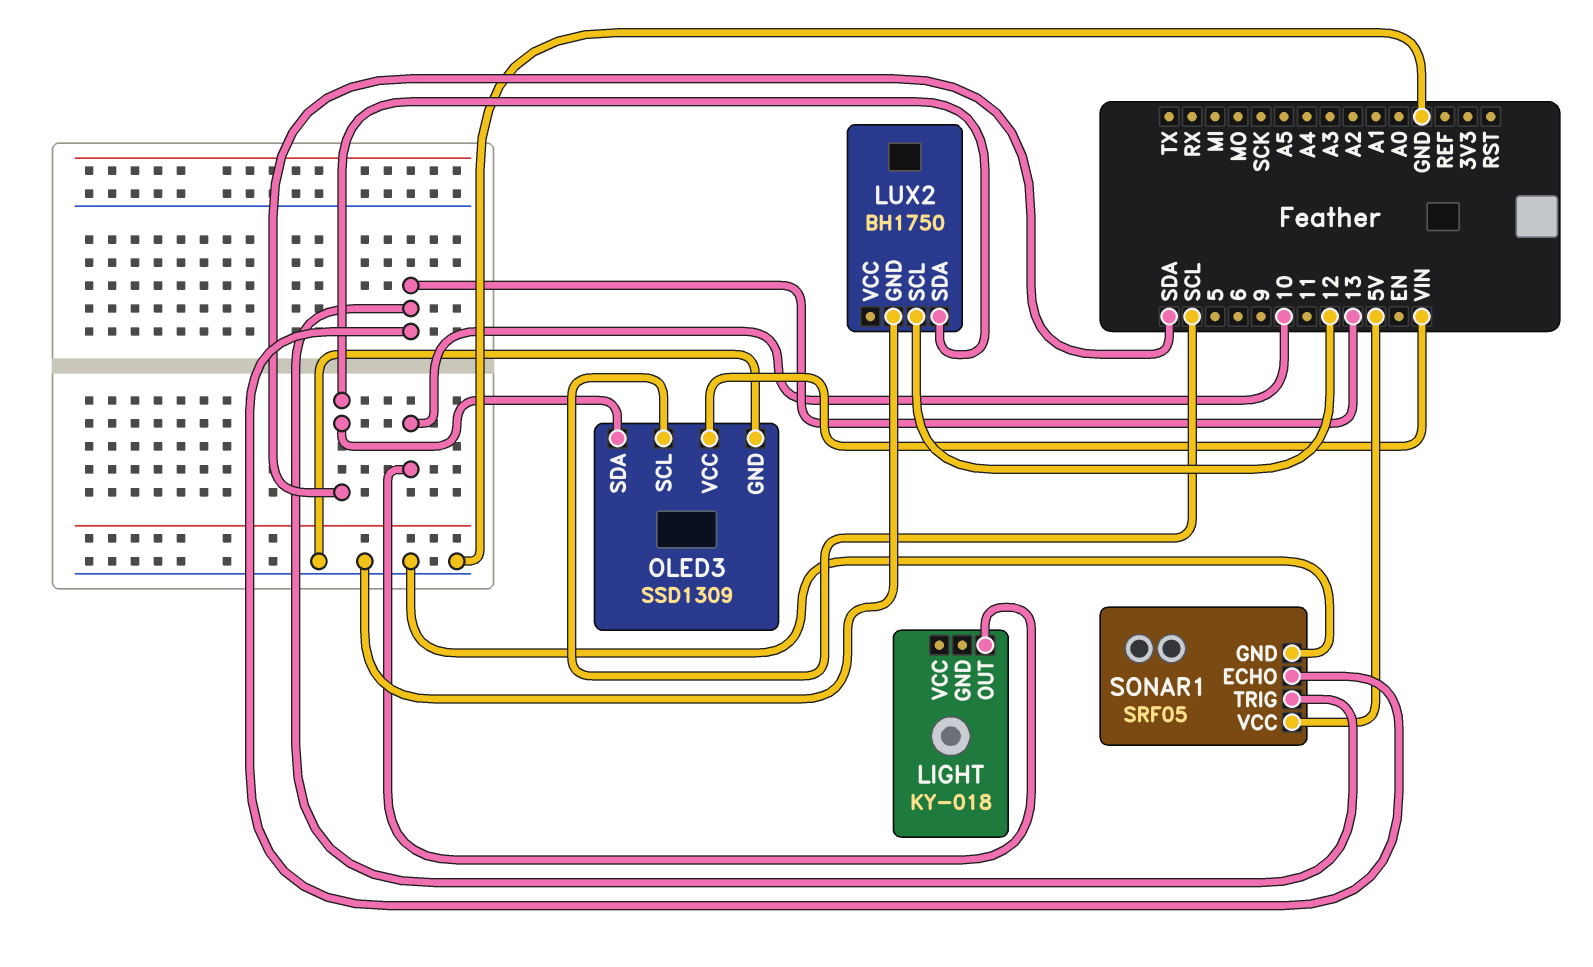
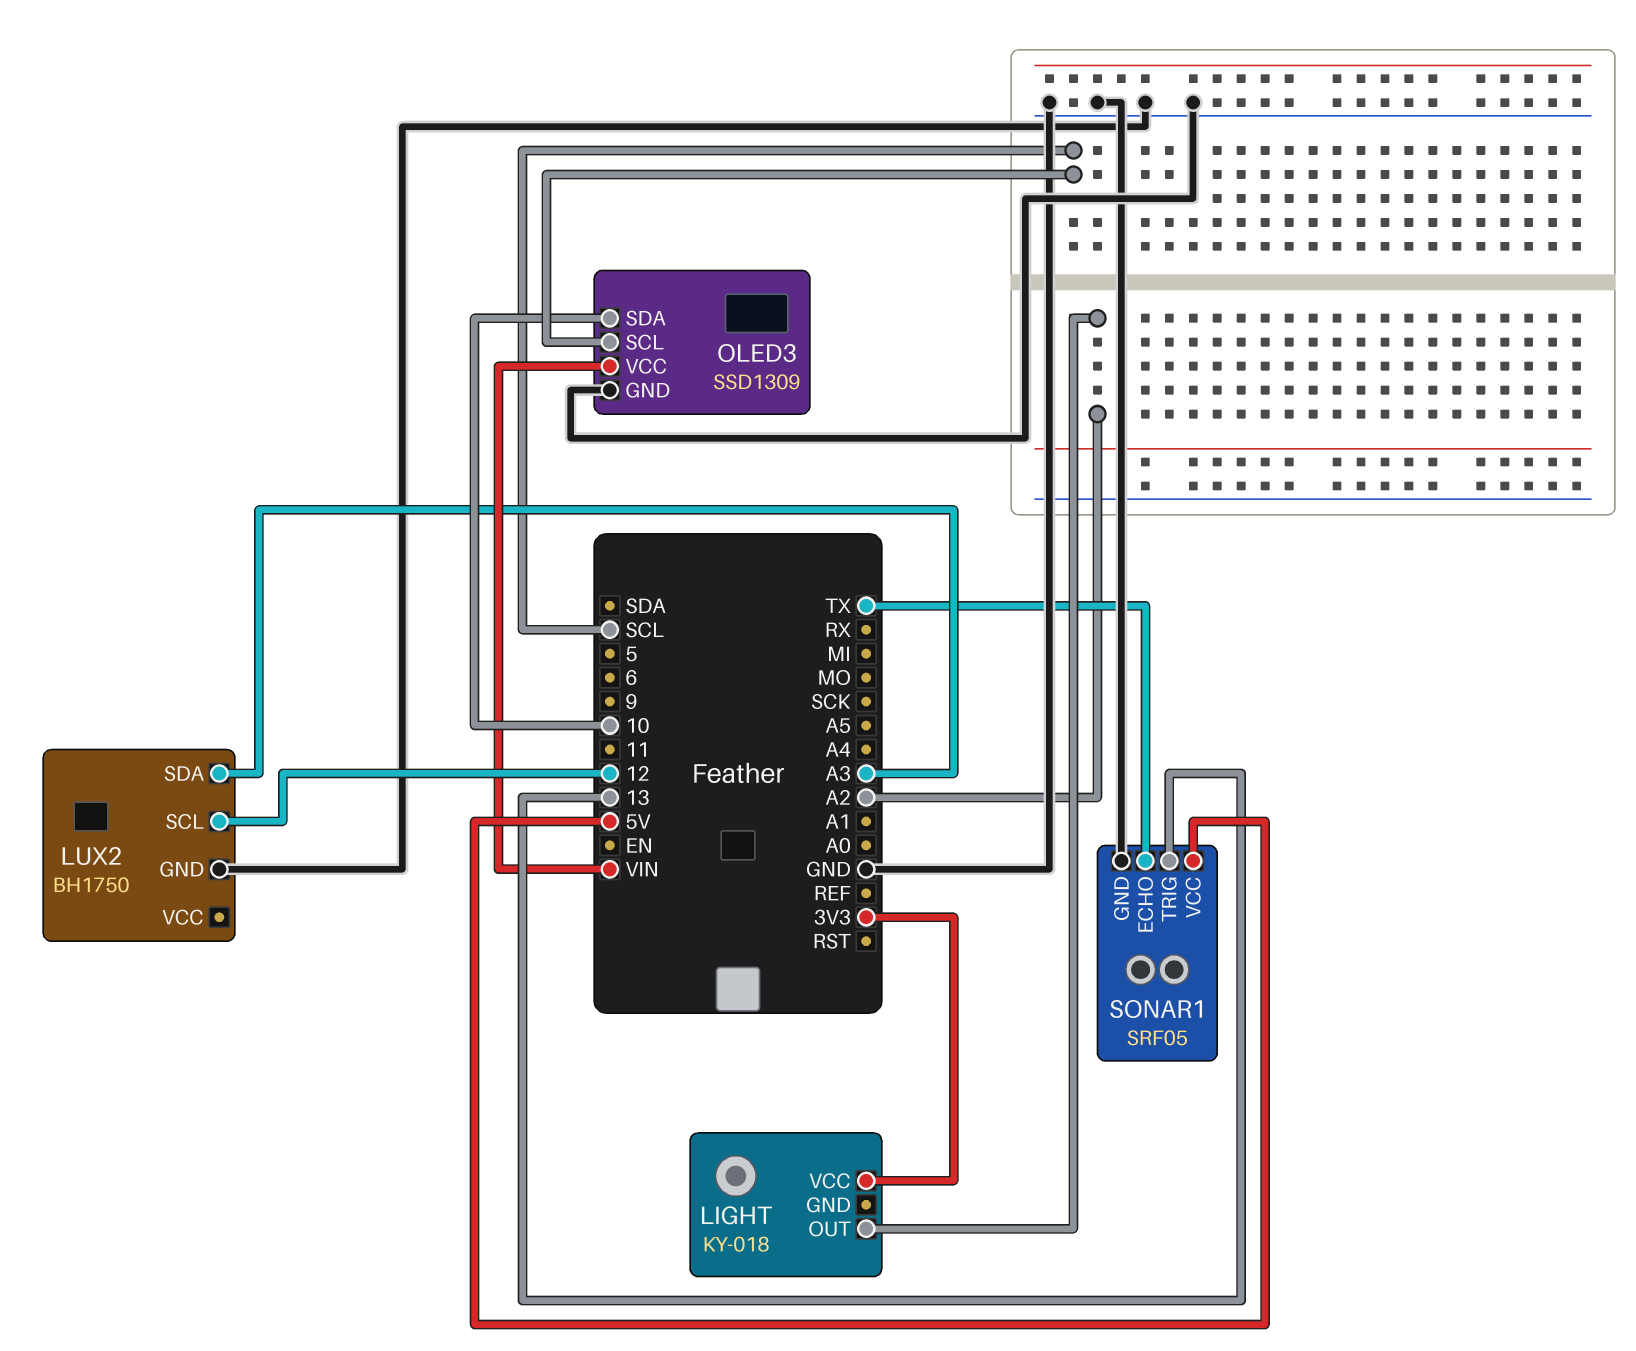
LIGHT pin OUT: 10 -> A2
LIGHT pin VCC: none -> 3V3
LUX2 pin SDA: SDA -> A3
OLED3 pin SDA: SDA -> 10
SONAR1 pin ECHO: 13 -> TX

